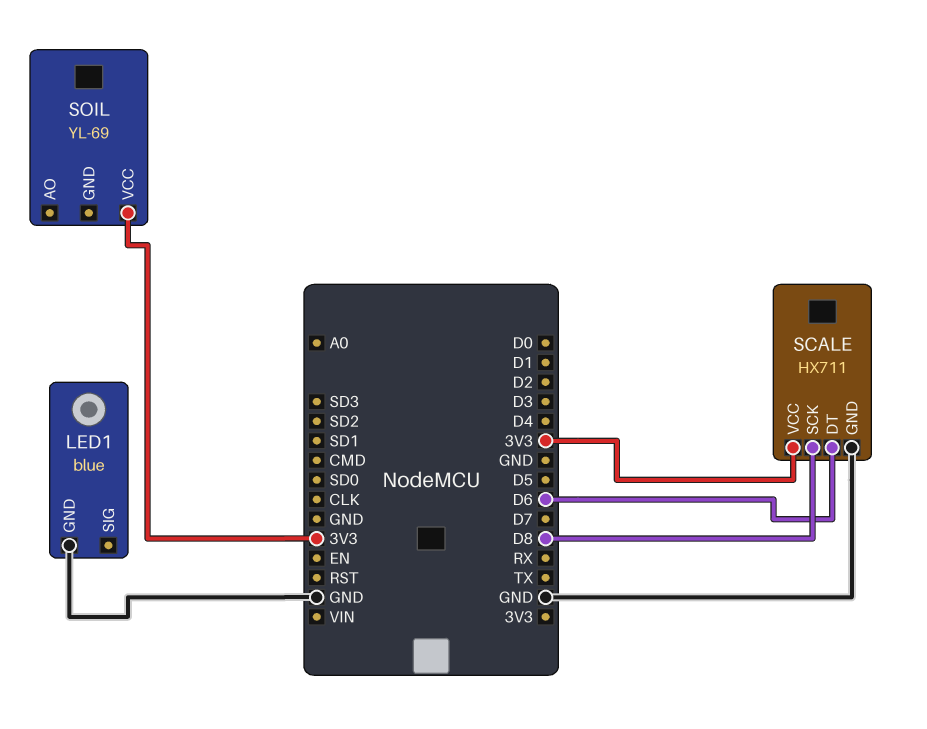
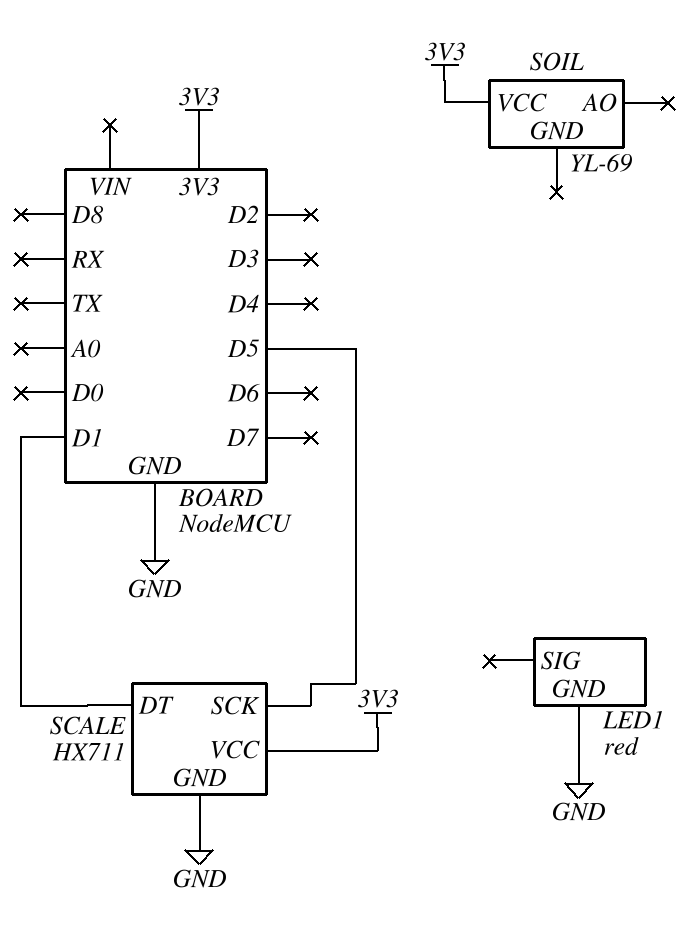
LED1: blue -> red
SCALE pin DT: D6 -> D1
SCALE pin SCK: D8 -> D5

